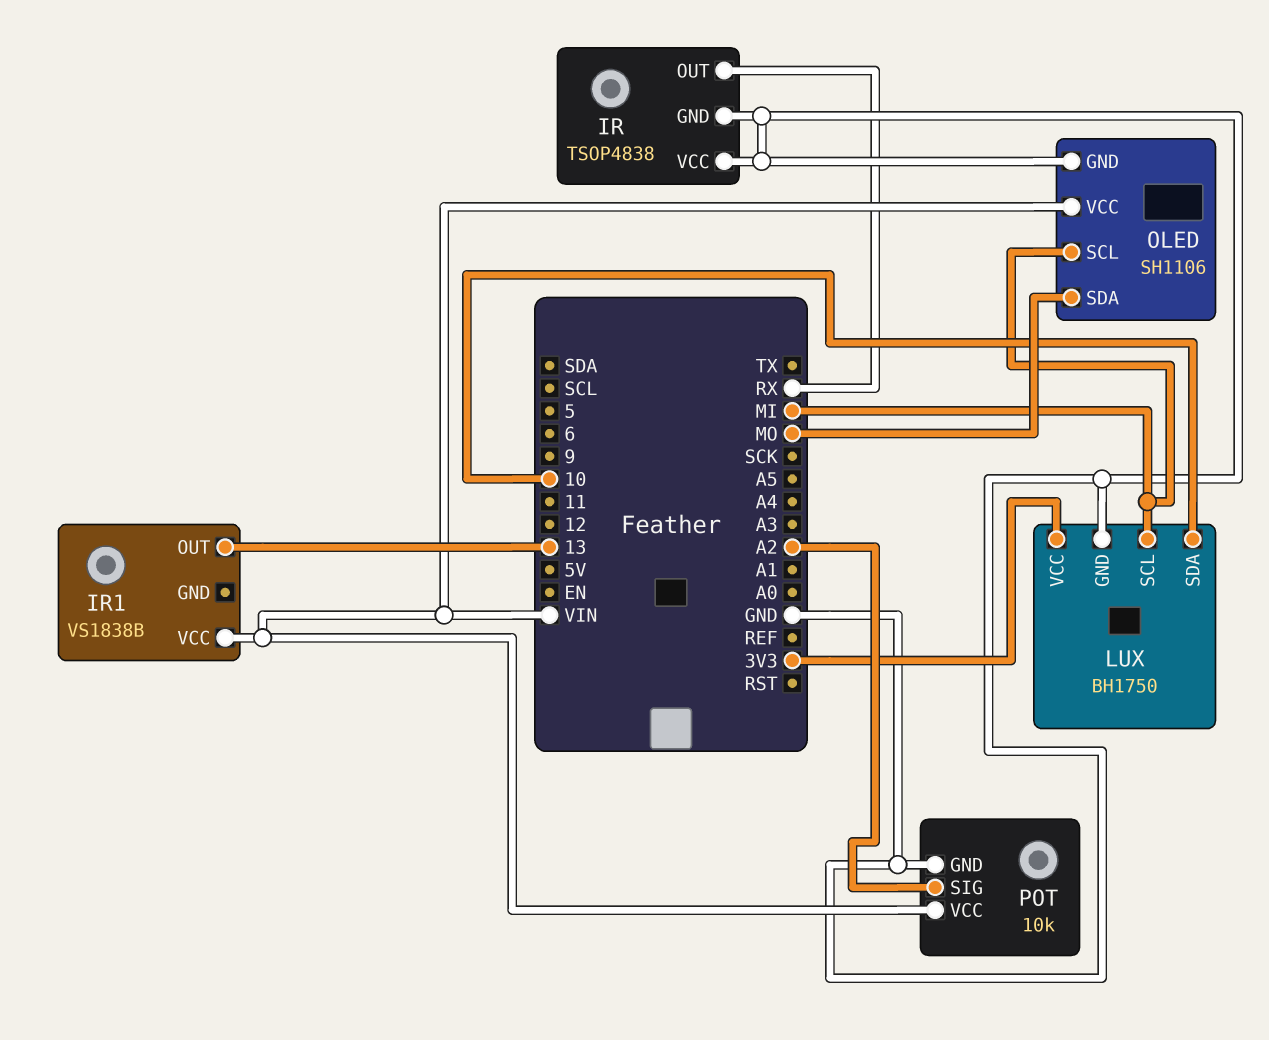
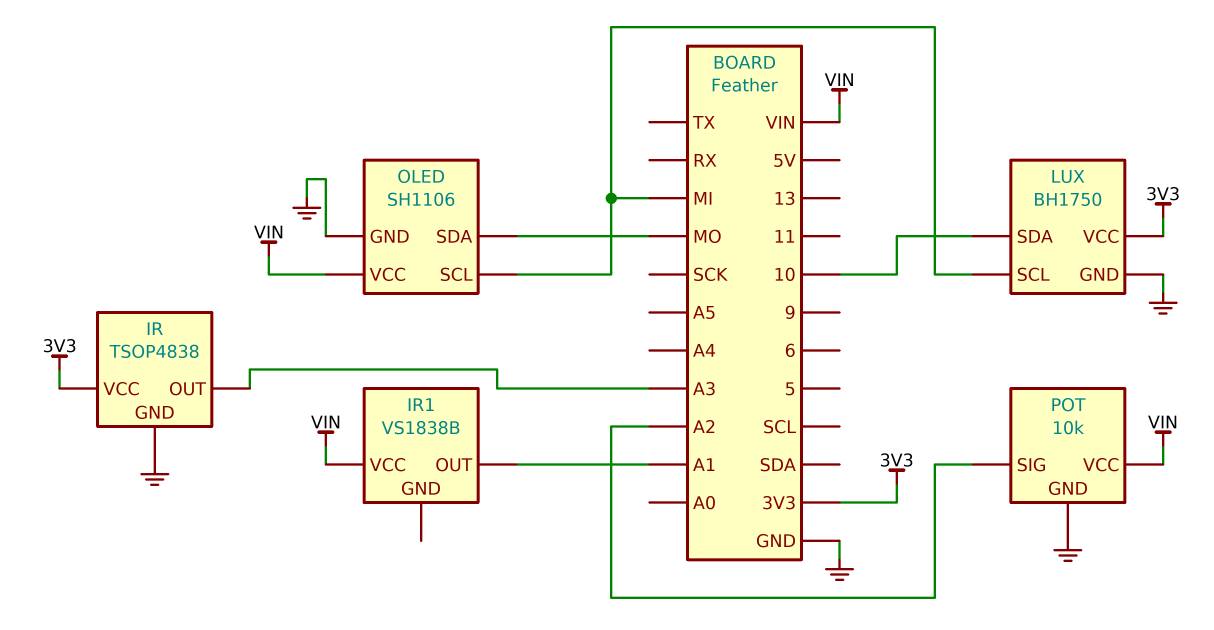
IR pin OUT: RX -> A3
IR pin VCC: GND -> 3V3
IR1 pin OUT: 13 -> A1

